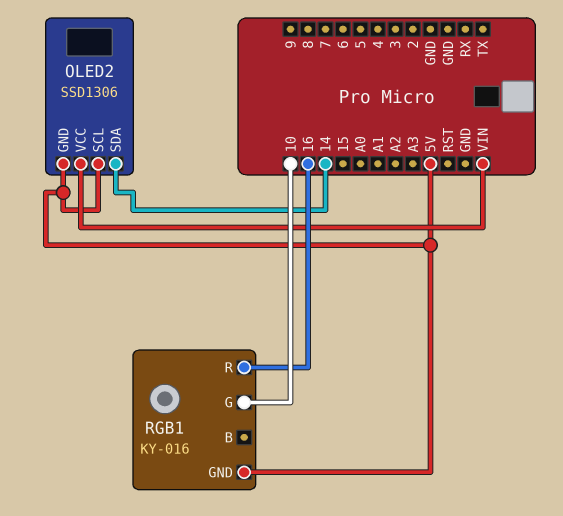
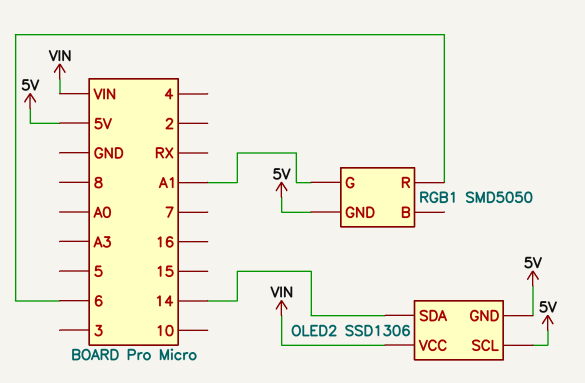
RGB1: KY-016 -> SMD5050
RGB1 pin G: 10 -> A1
RGB1 pin R: 16 -> 6

